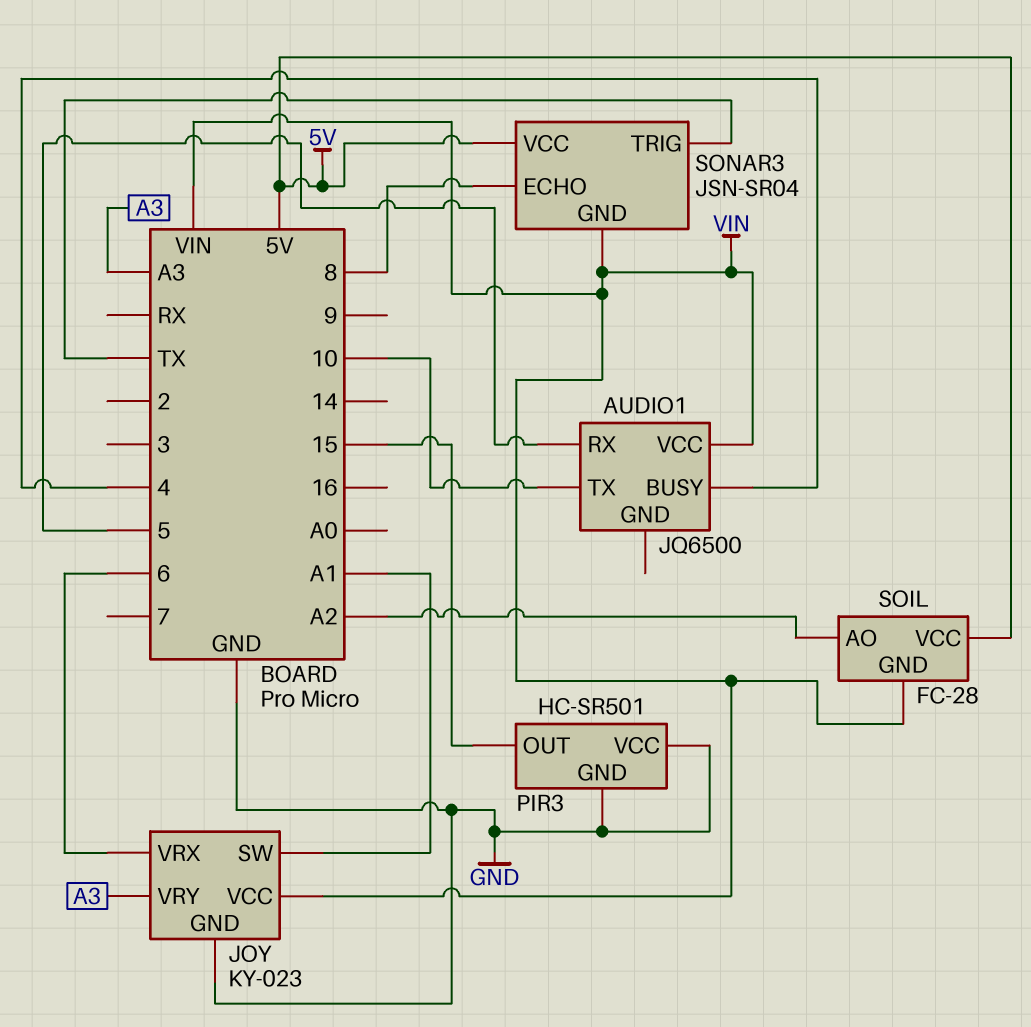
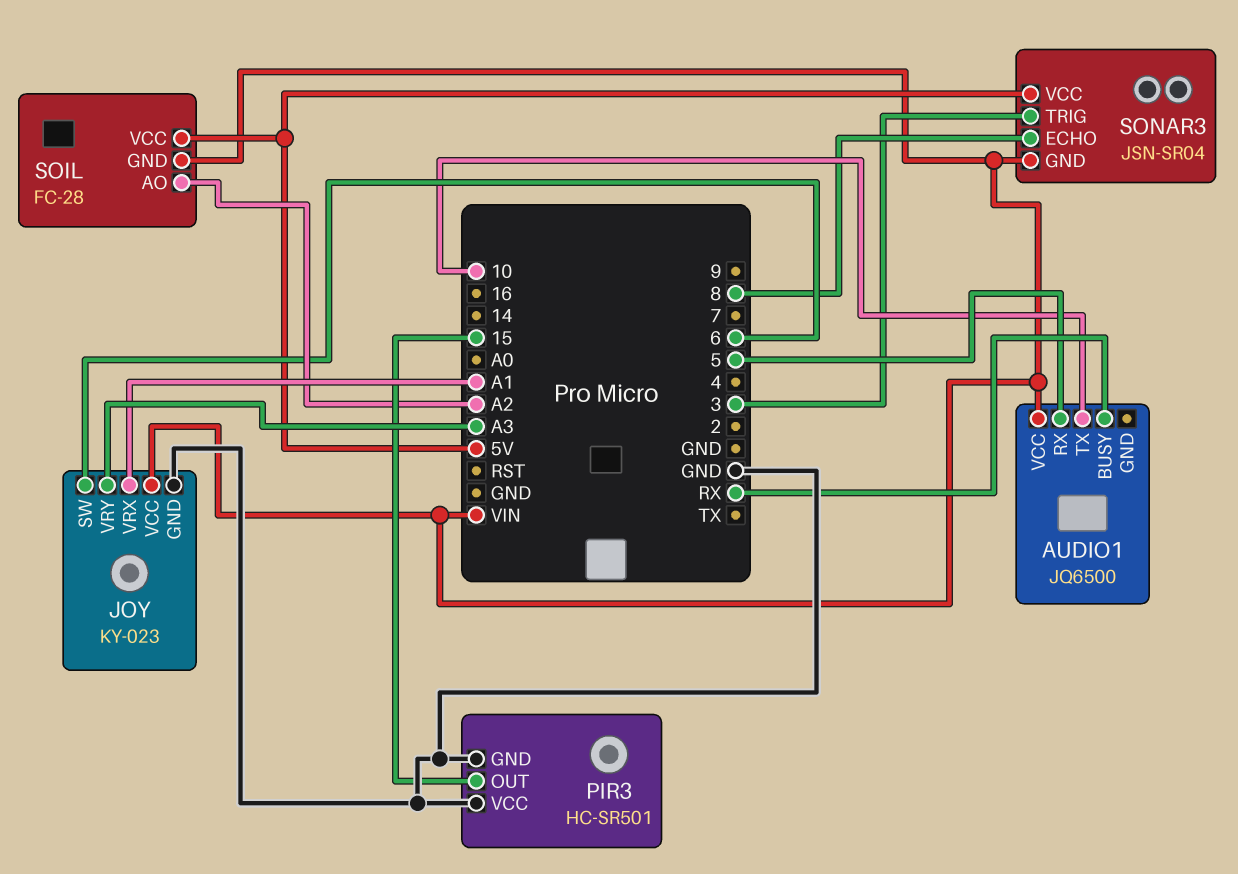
AUDIO1 pin BUSY: 4 -> RX
JOY pin SW: A1 -> 6
JOY pin VRX: 6 -> A1
SONAR3 pin TRIG: TX -> 3

